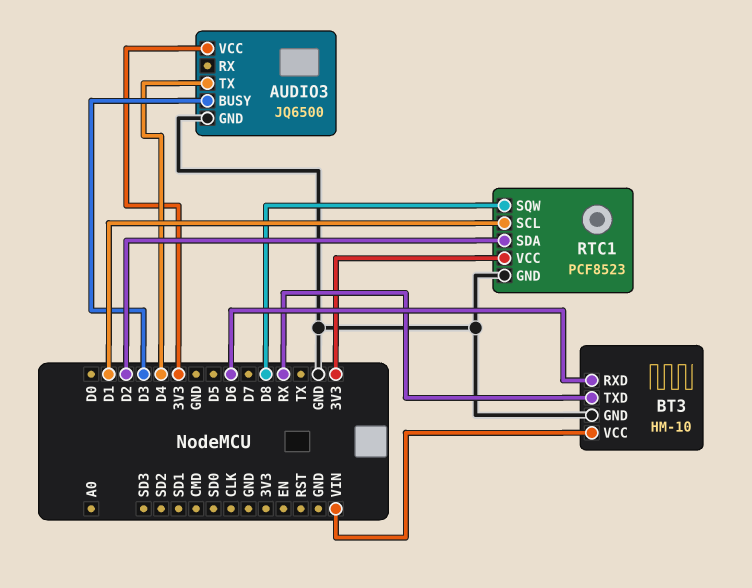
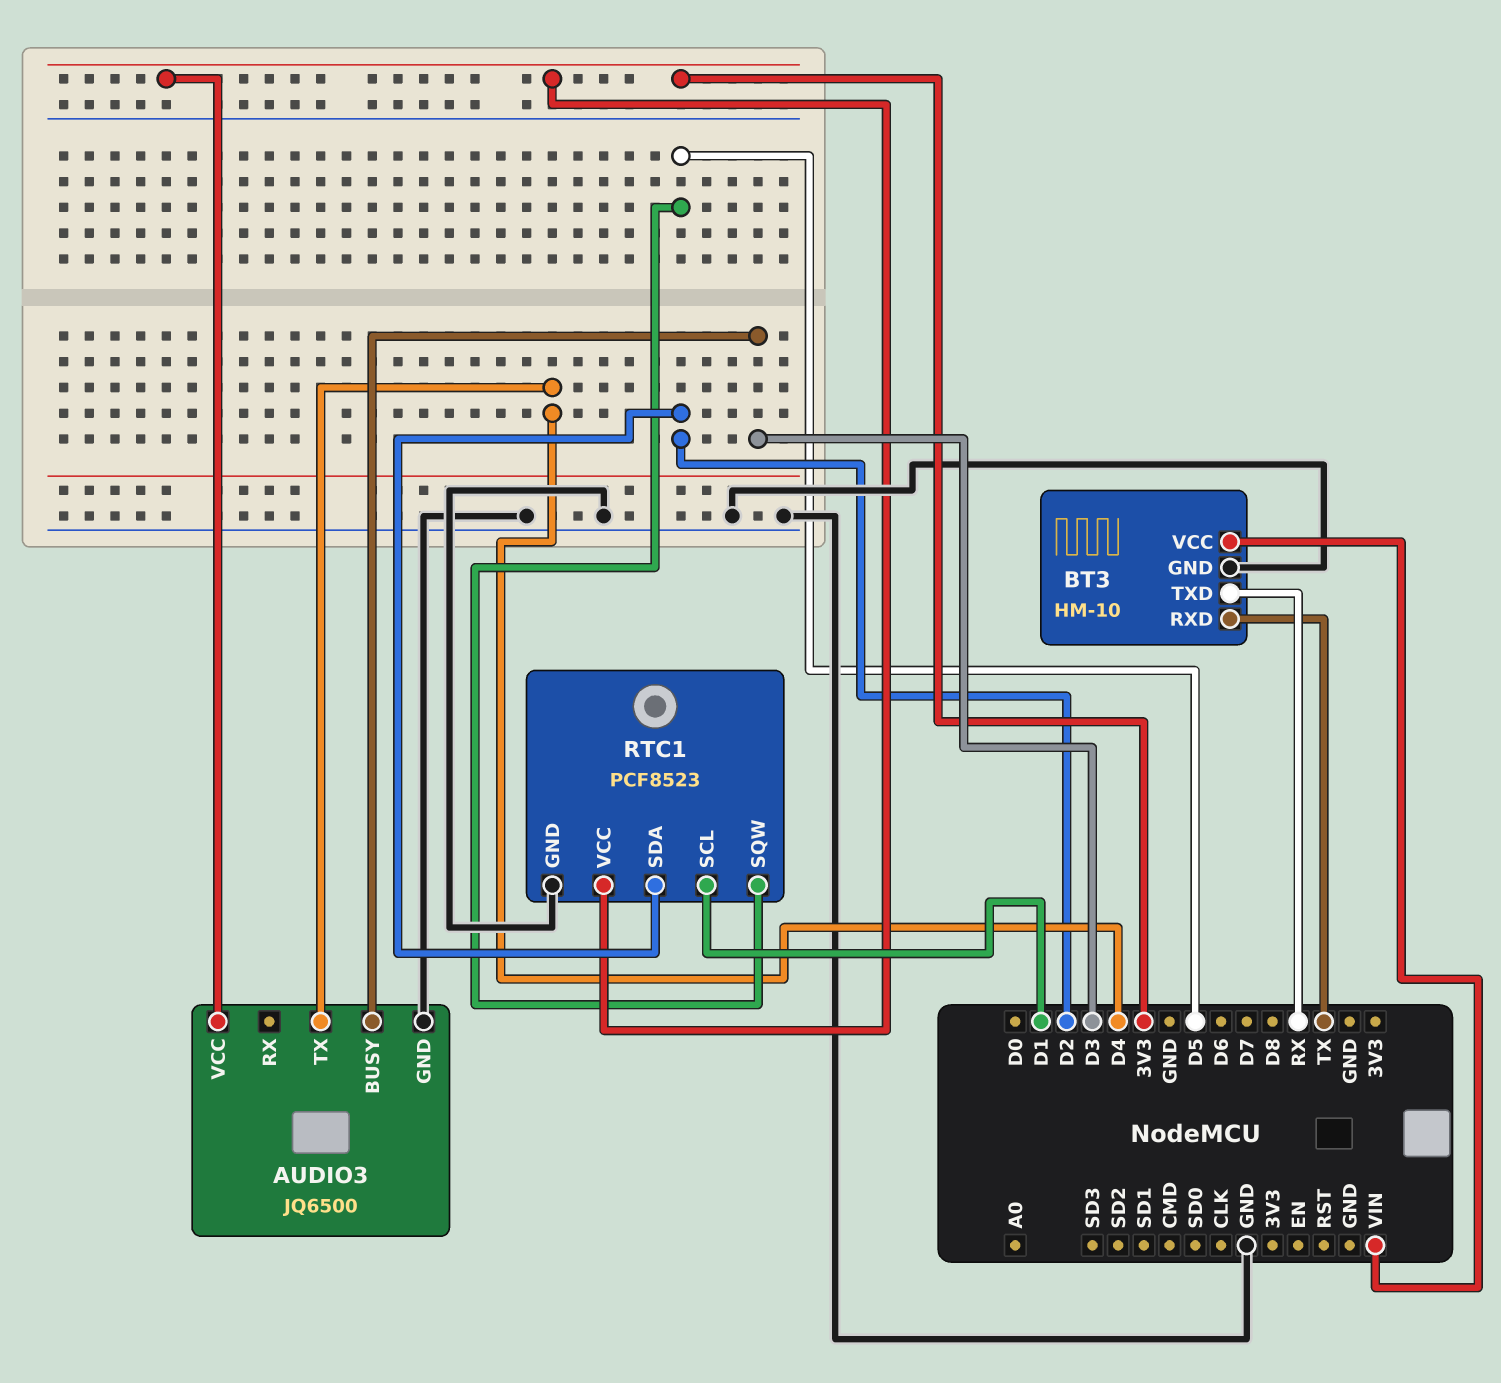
BT3 pin RXD: D6 -> TX
RTC1 pin SQW: D8 -> D5

